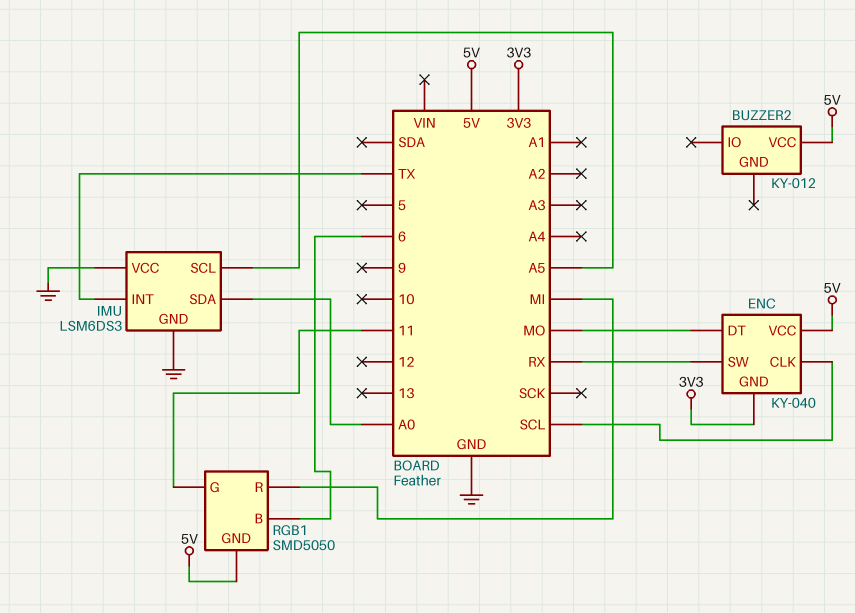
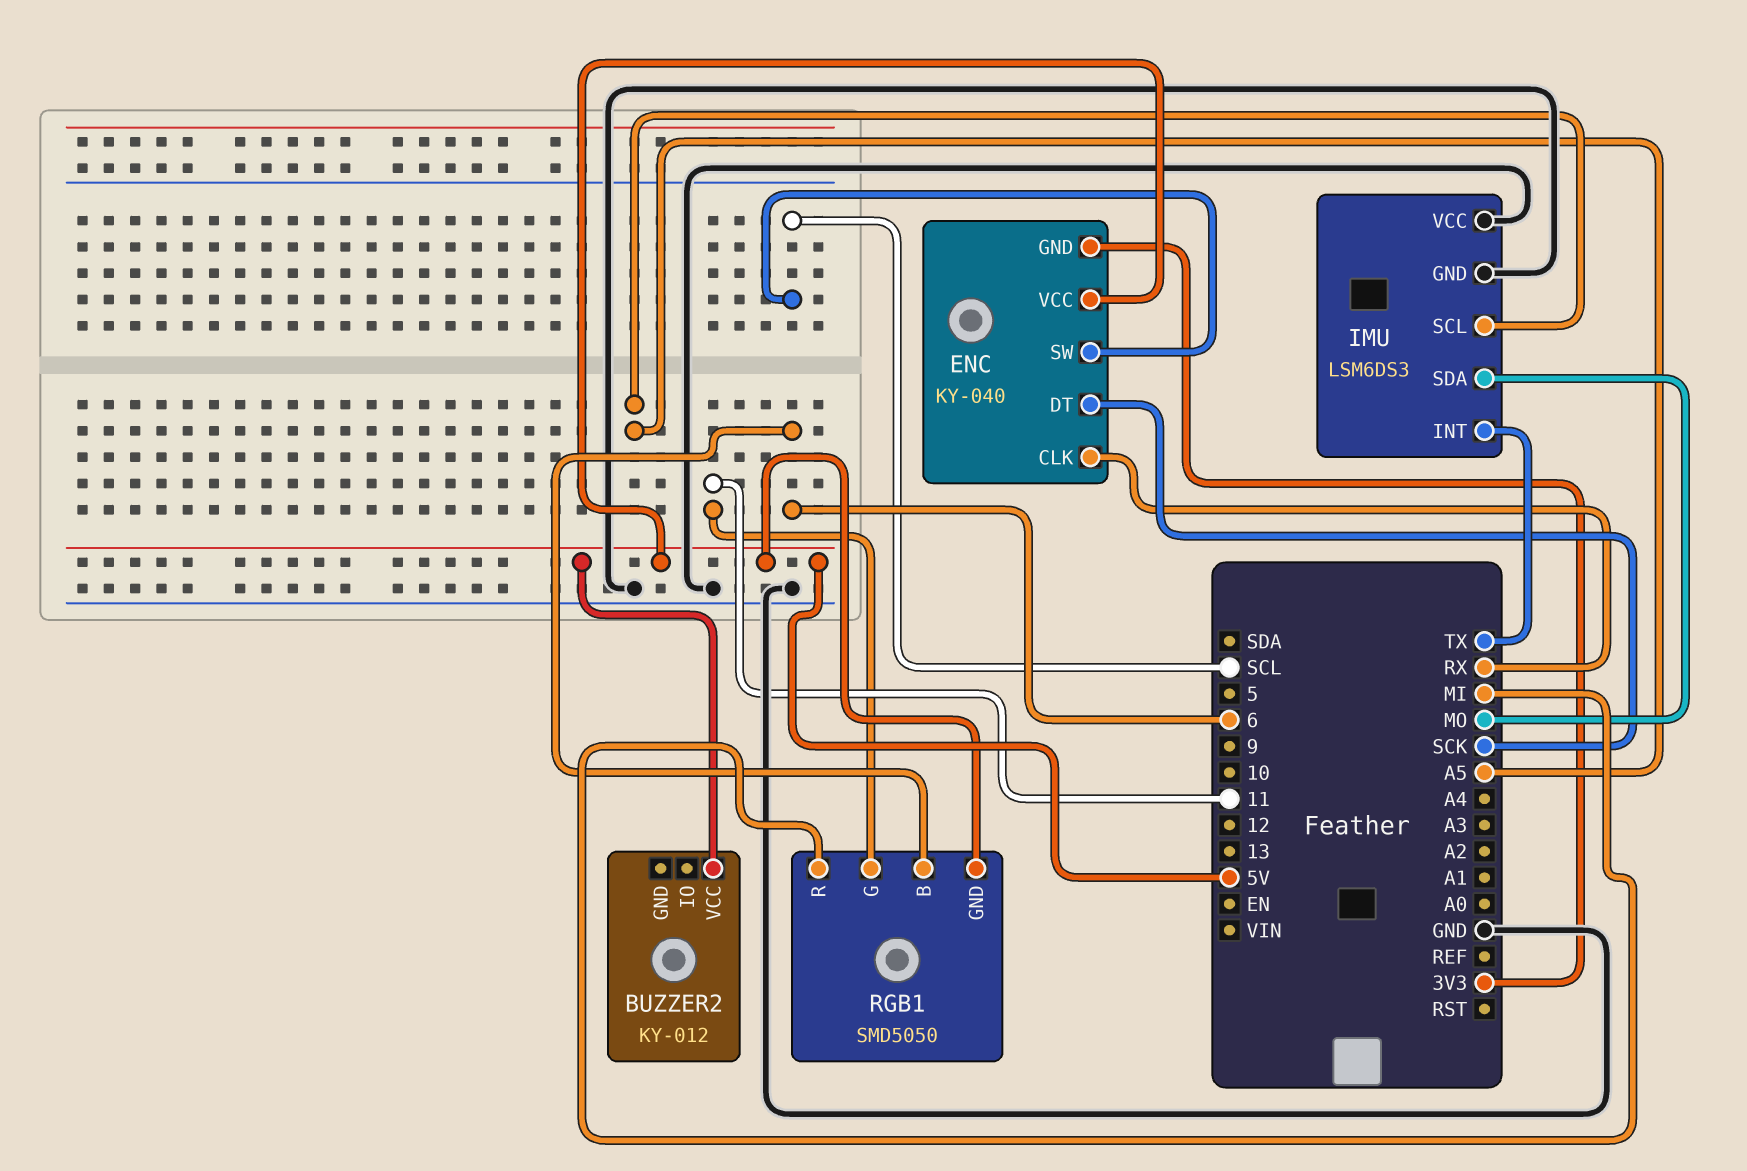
ENC pin CLK: SCL -> RX
ENC pin DT: MO -> SCK
ENC pin SW: RX -> SCL
IMU pin SDA: A0 -> MO

